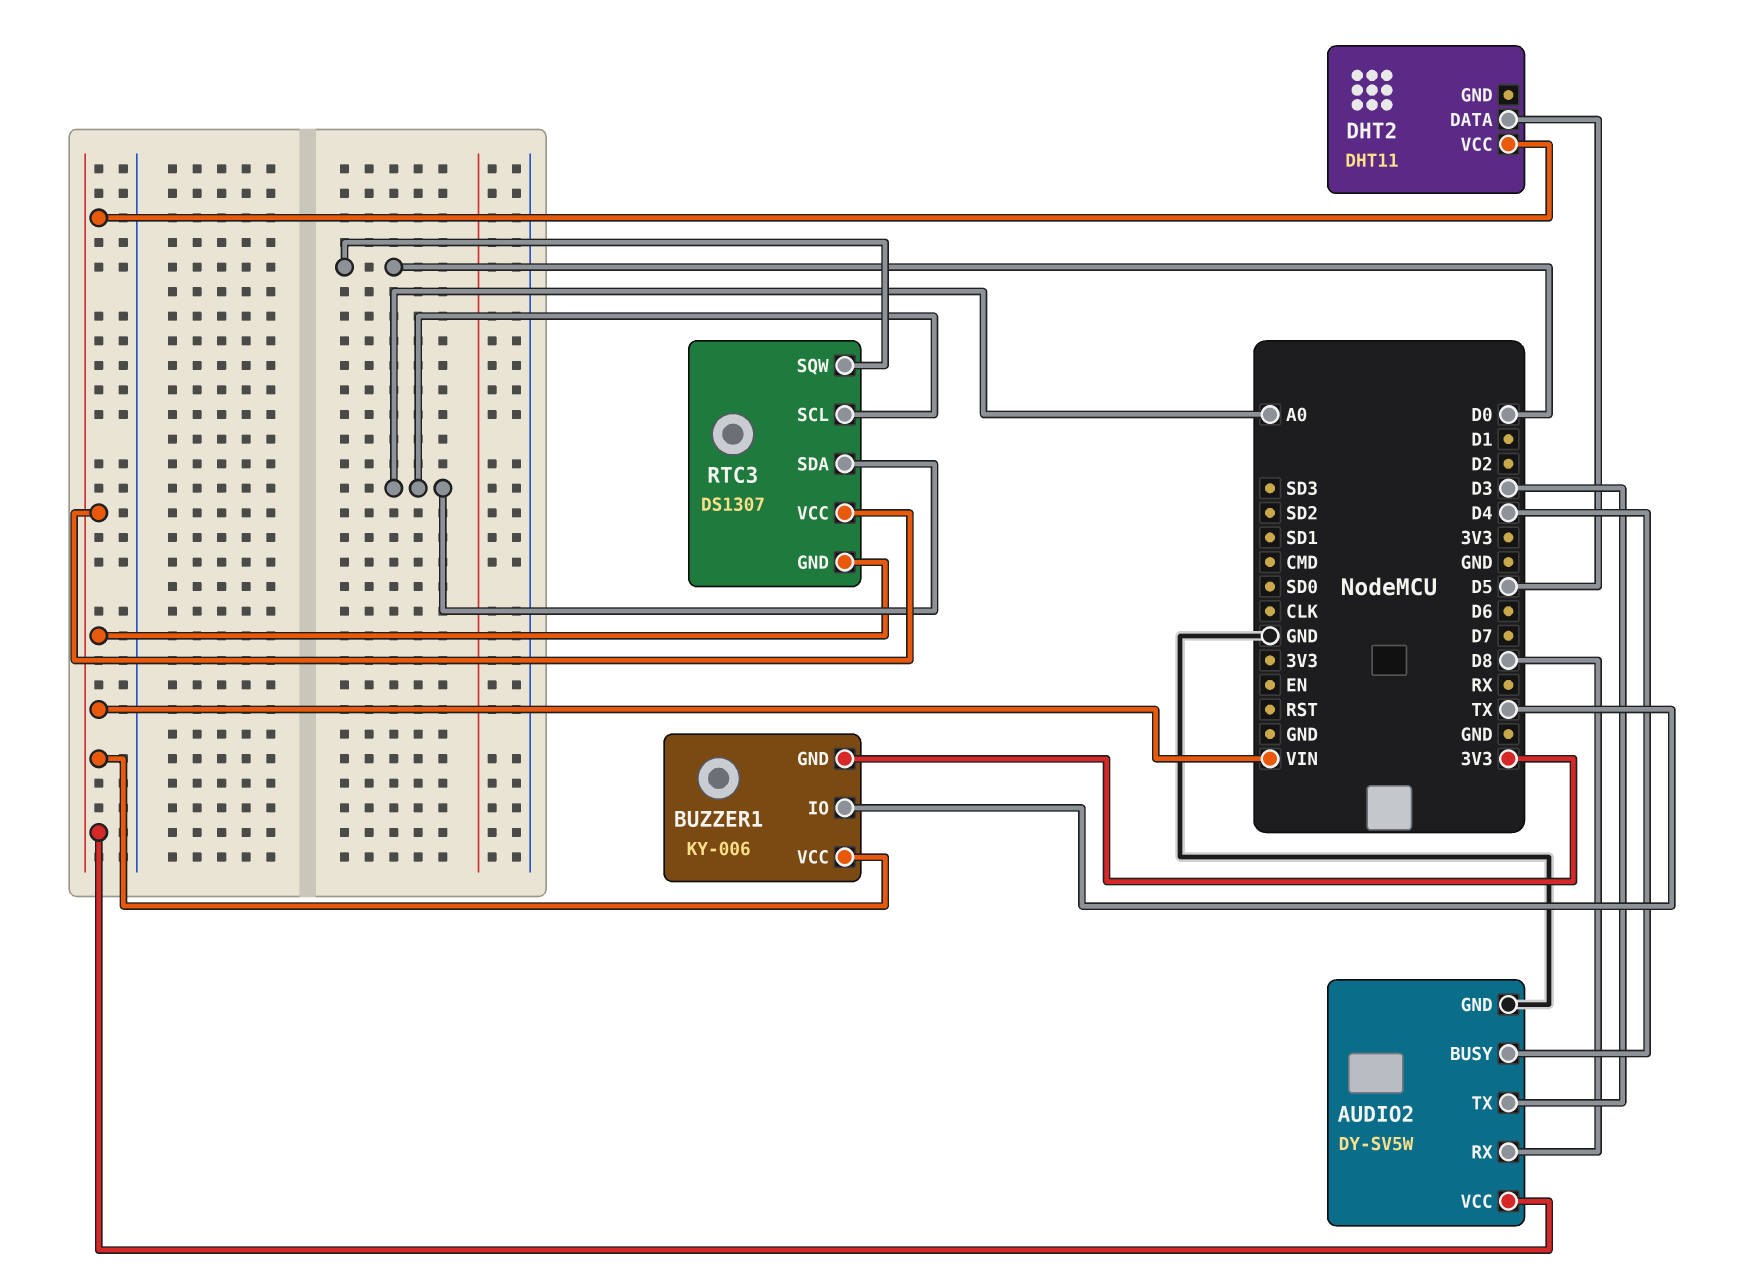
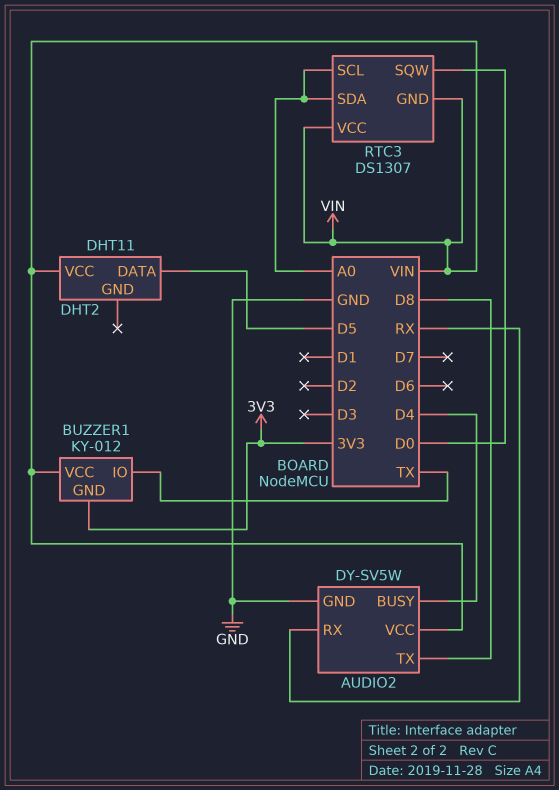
AUDIO2 pin RX: D8 -> RX
AUDIO2 pin TX: D3 -> D8
BUZZER1: KY-006 -> KY-012

